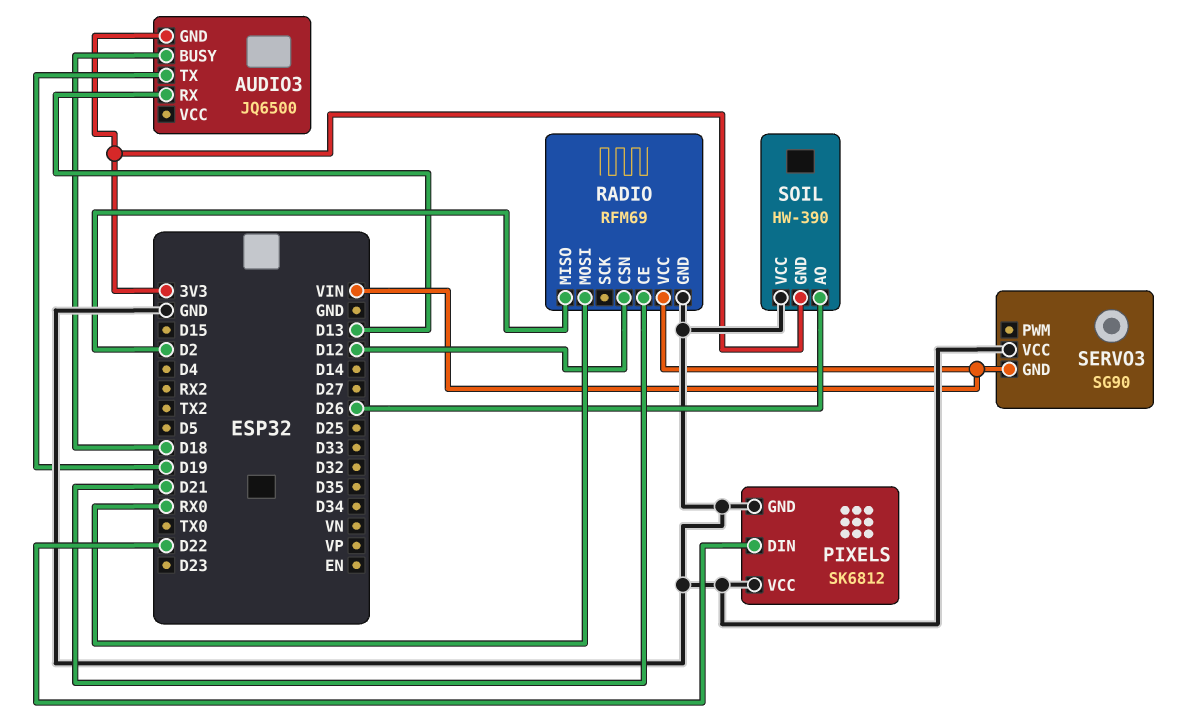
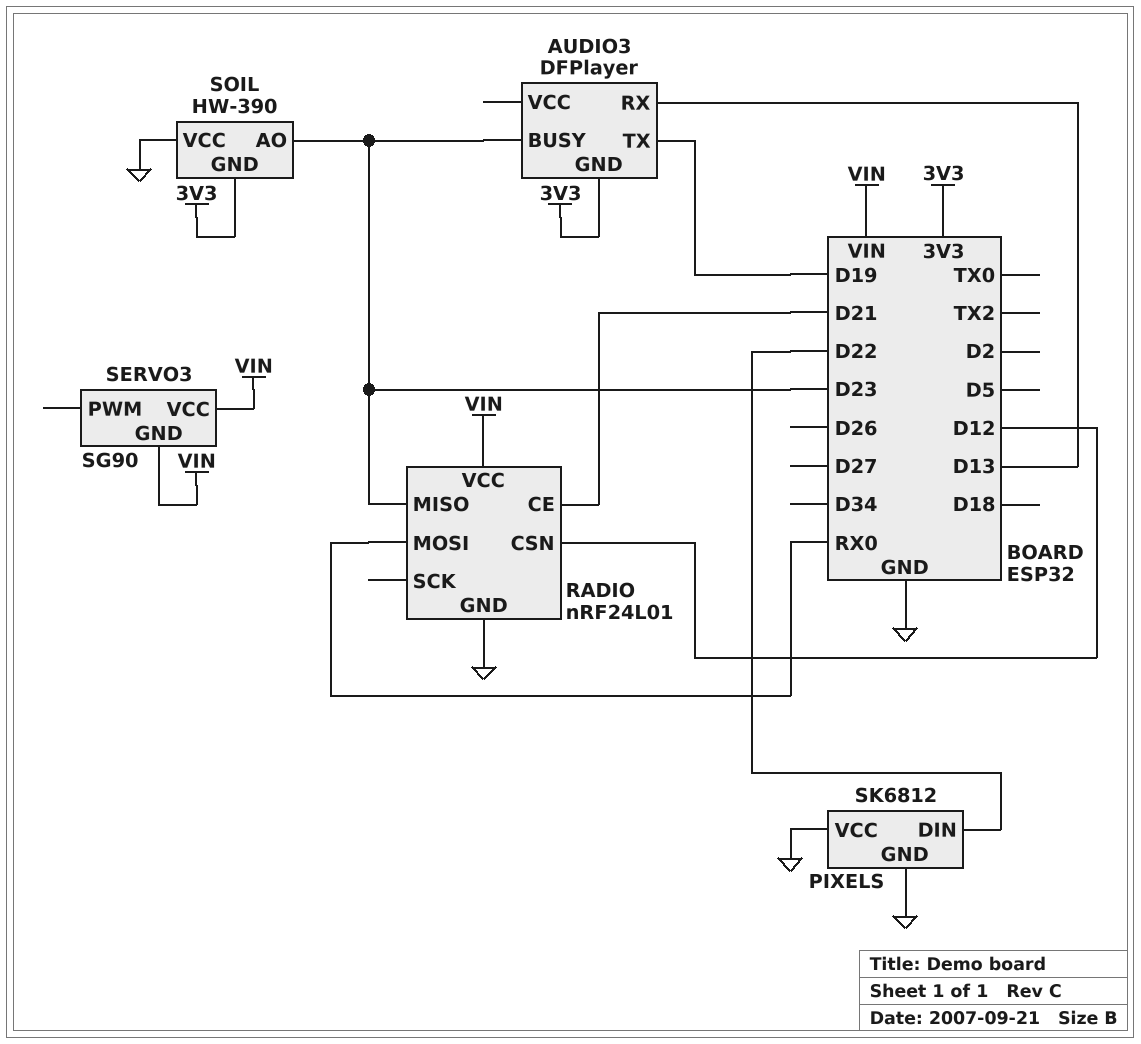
AUDIO3: JQ6500 -> DFPlayer
AUDIO3 pin BUSY: D18 -> D23
RADIO: RFM69 -> nRF24L01
RADIO pin MISO: D2 -> D23
SERVO3 pin VCC: GND -> VIN
SOIL pin AO: D26 -> D23

